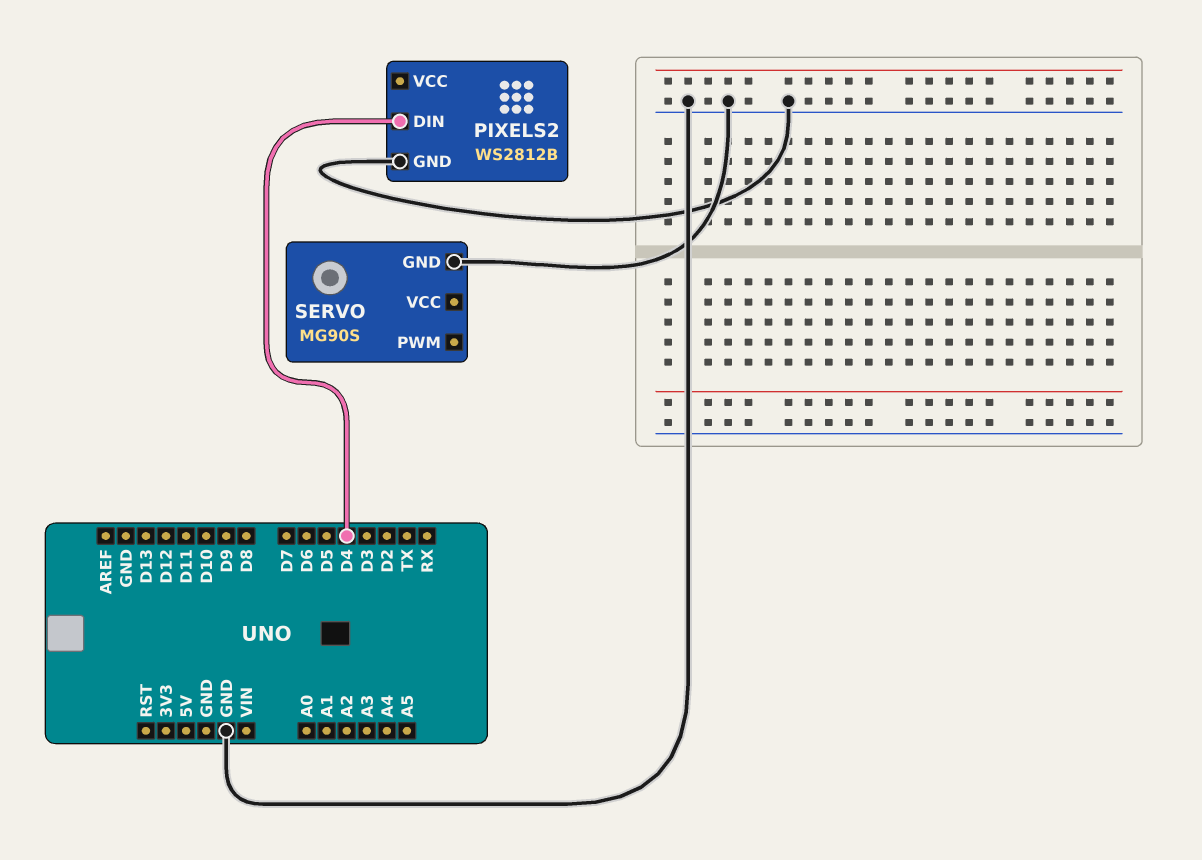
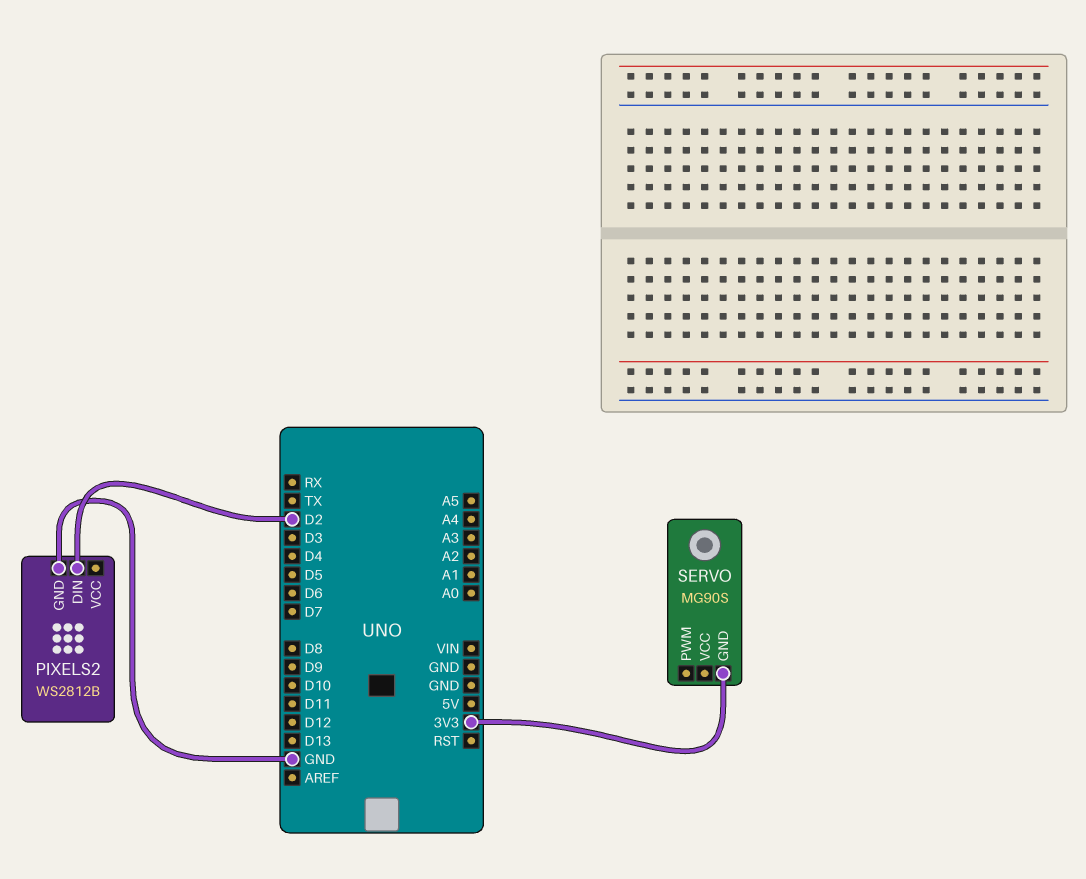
PIXELS2 pin DIN: D4 -> D2
SERVO pin GND: GND -> 3V3

